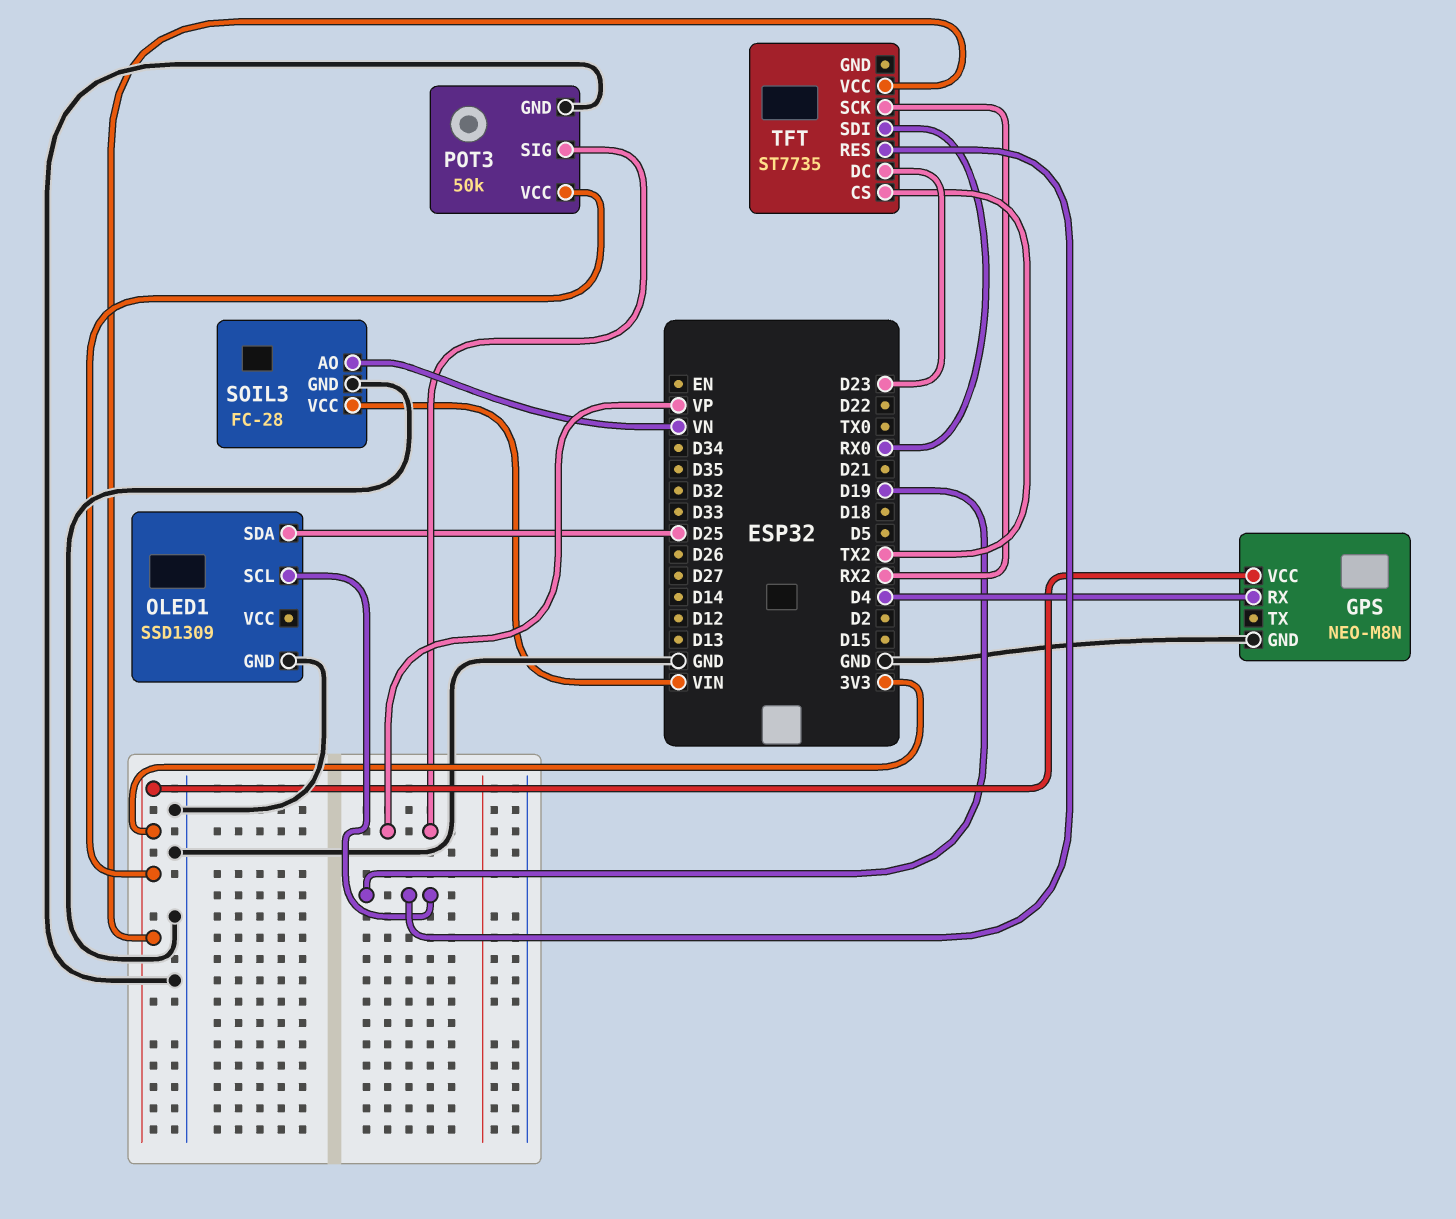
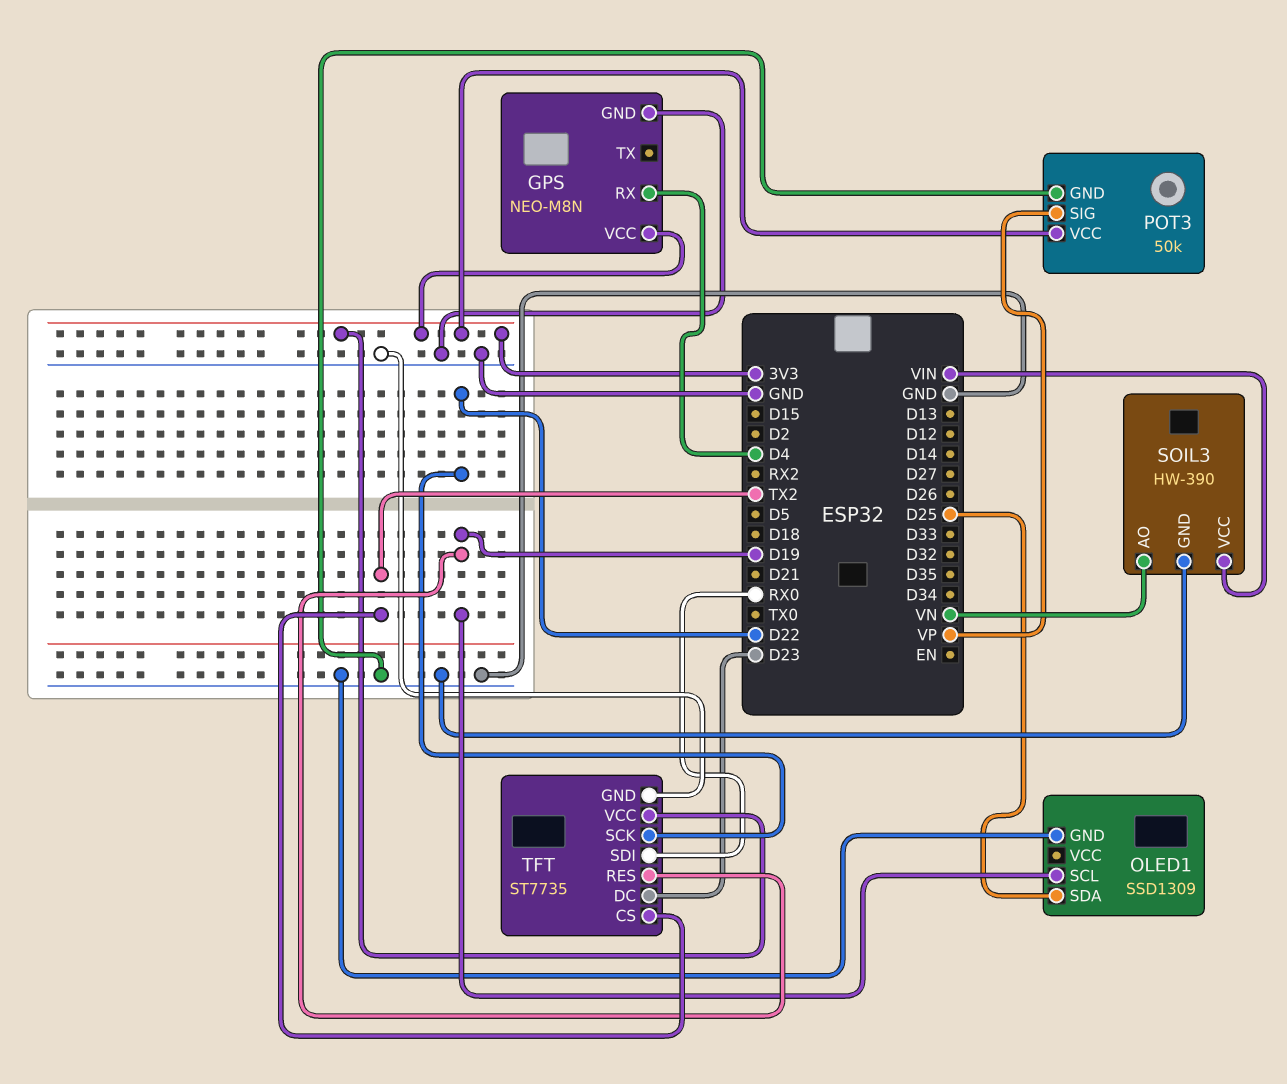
SOIL3: FC-28 -> HW-390
TFT pin GND: none -> GND
TFT pin SCK: RX2 -> D22

